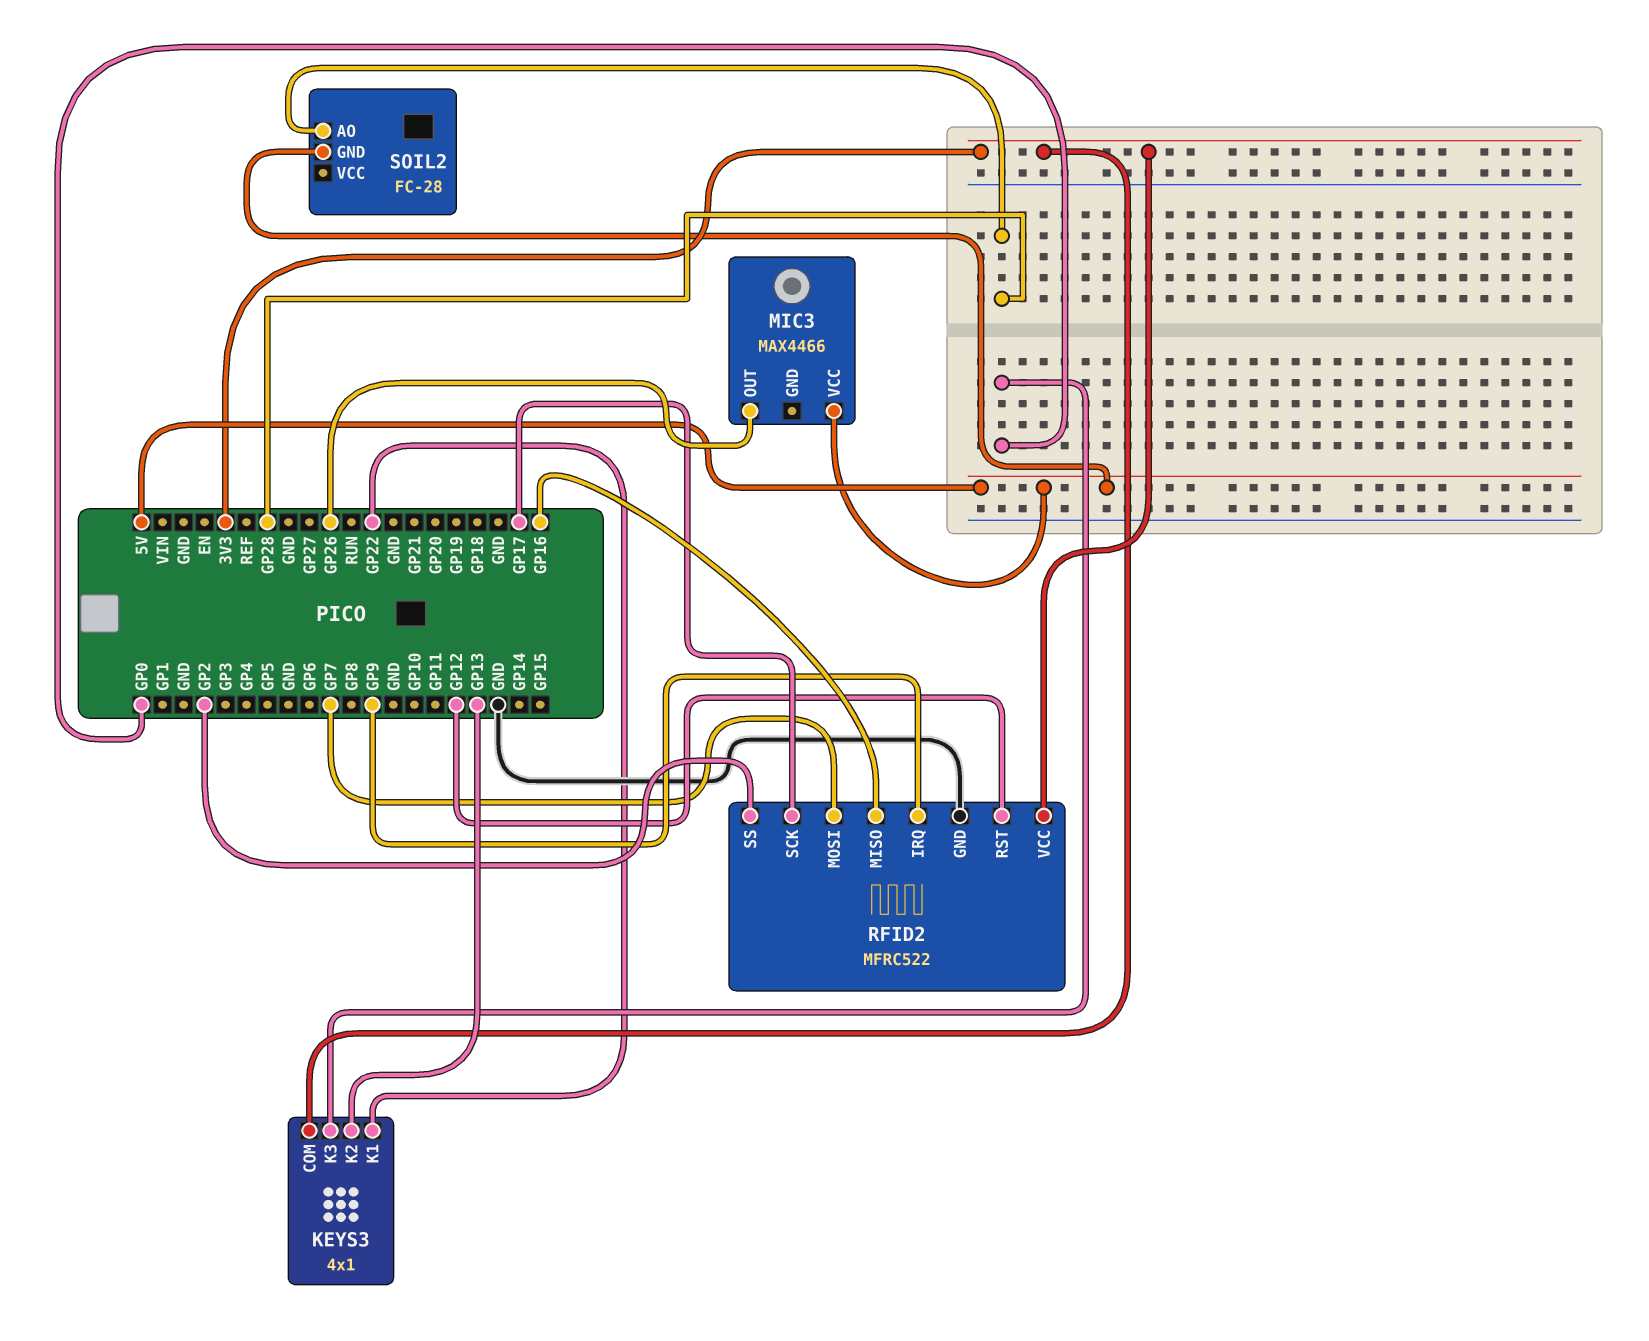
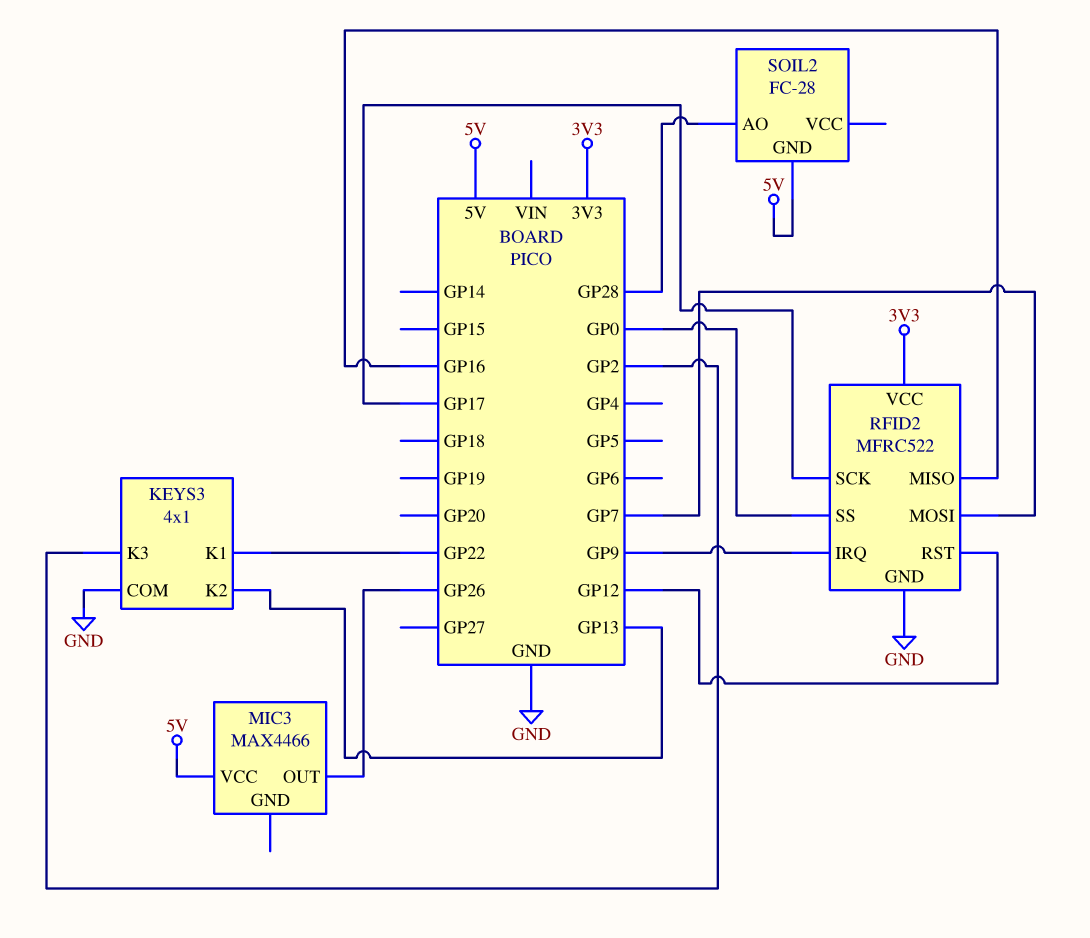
KEYS3 pin COM: 3V3 -> GND
KEYS3 pin K3: GP0 -> GP2
RFID2 pin SS: GP2 -> GP0

